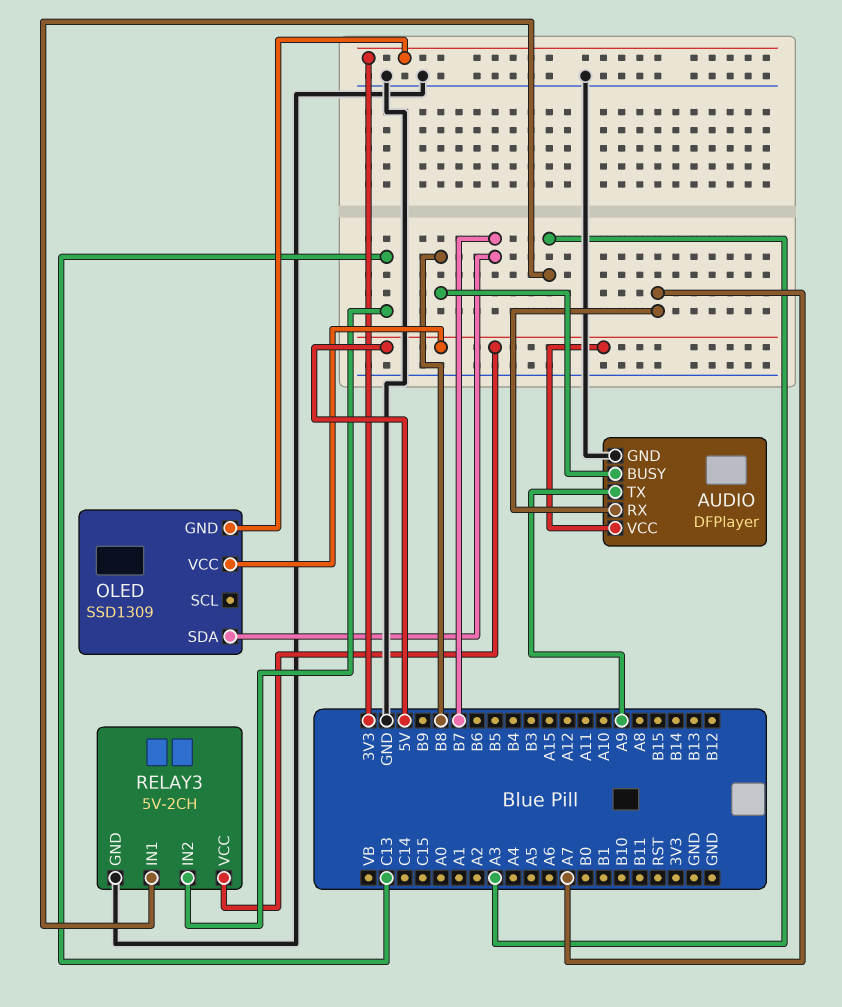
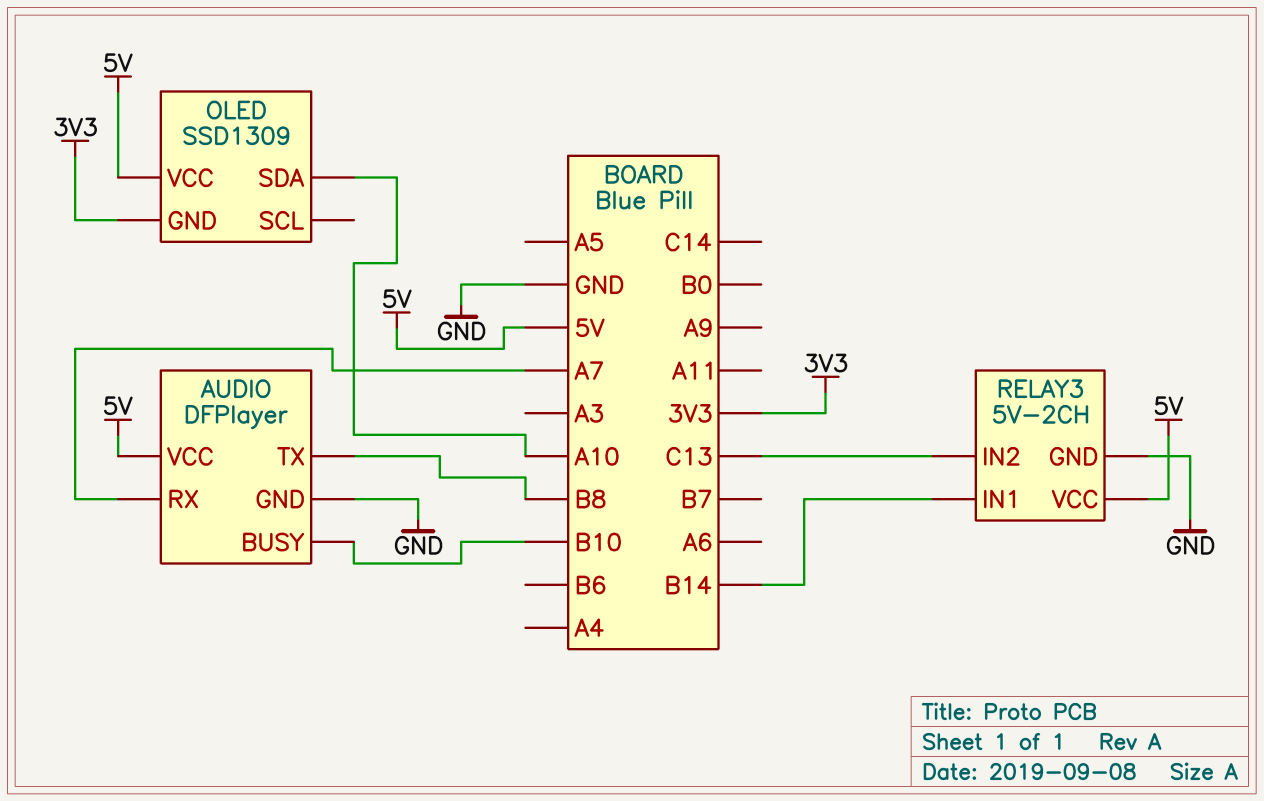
AUDIO pin BUSY: B8 -> B10
AUDIO pin TX: A9 -> B8
OLED pin SDA: B7 -> A10
RELAY3 pin IN1: A3 -> B14

